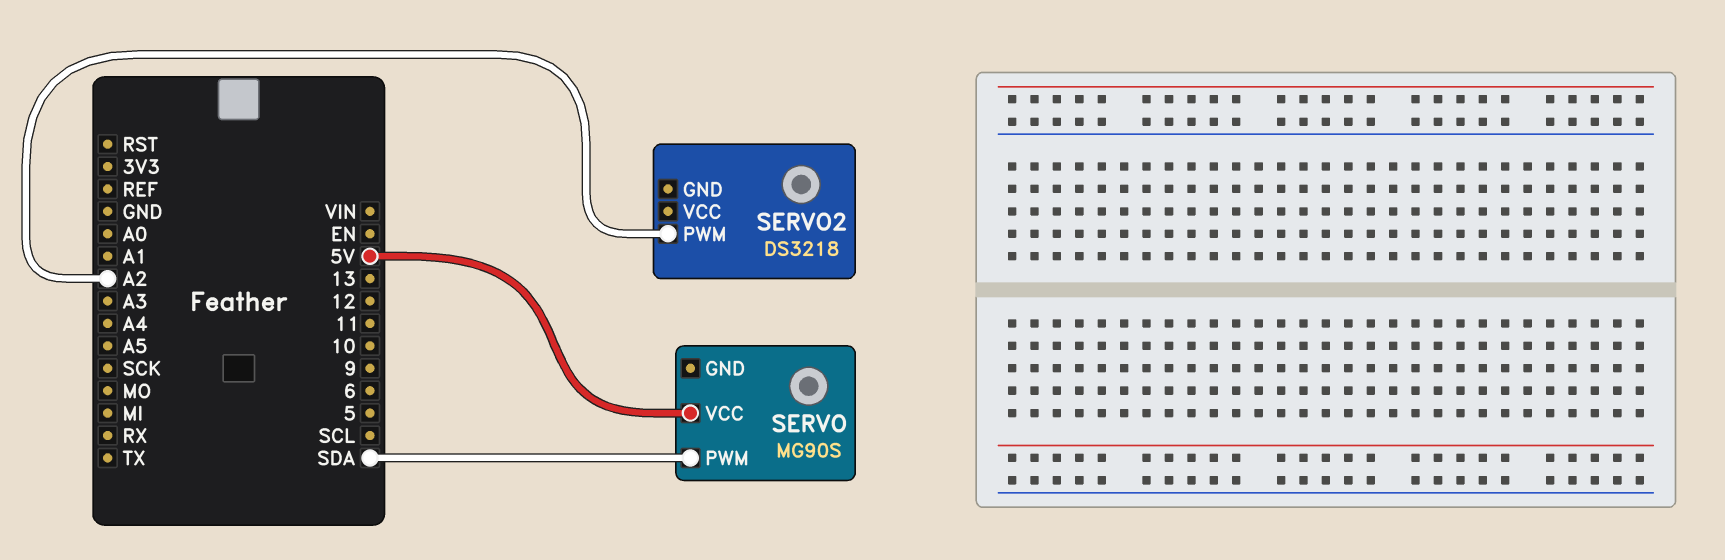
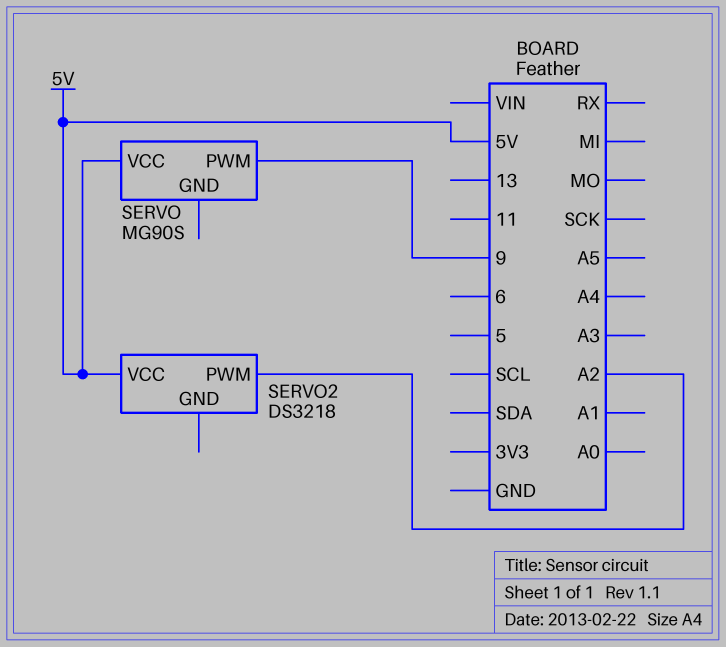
SERVO pin PWM: SDA -> 9
SERVO2 pin VCC: none -> 5V

